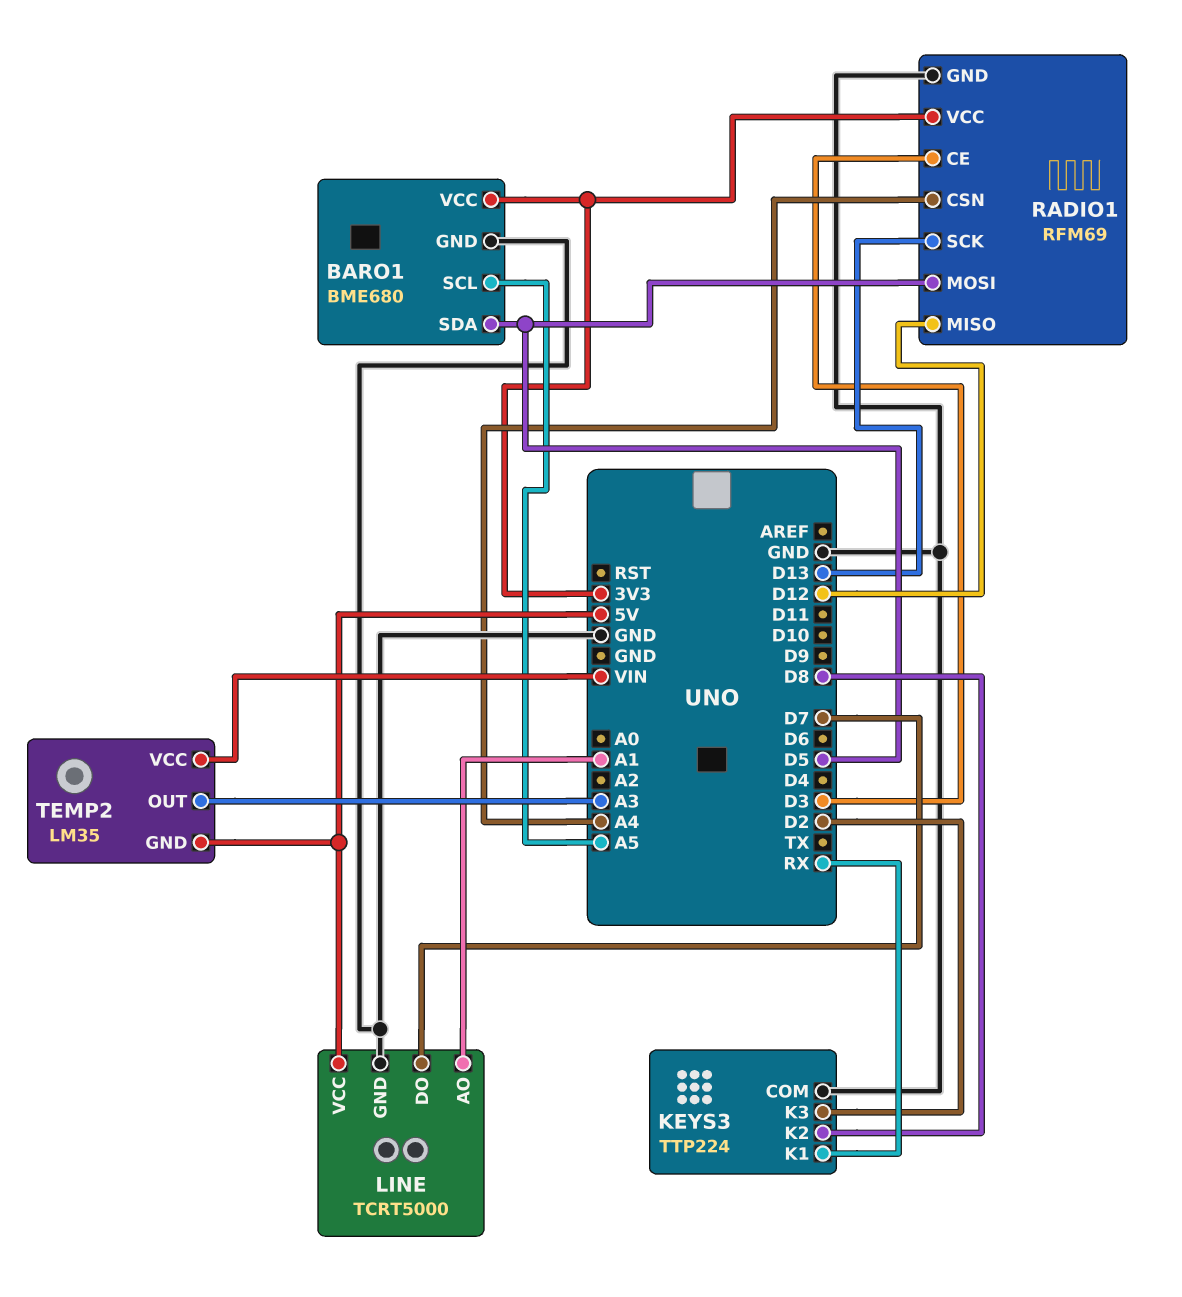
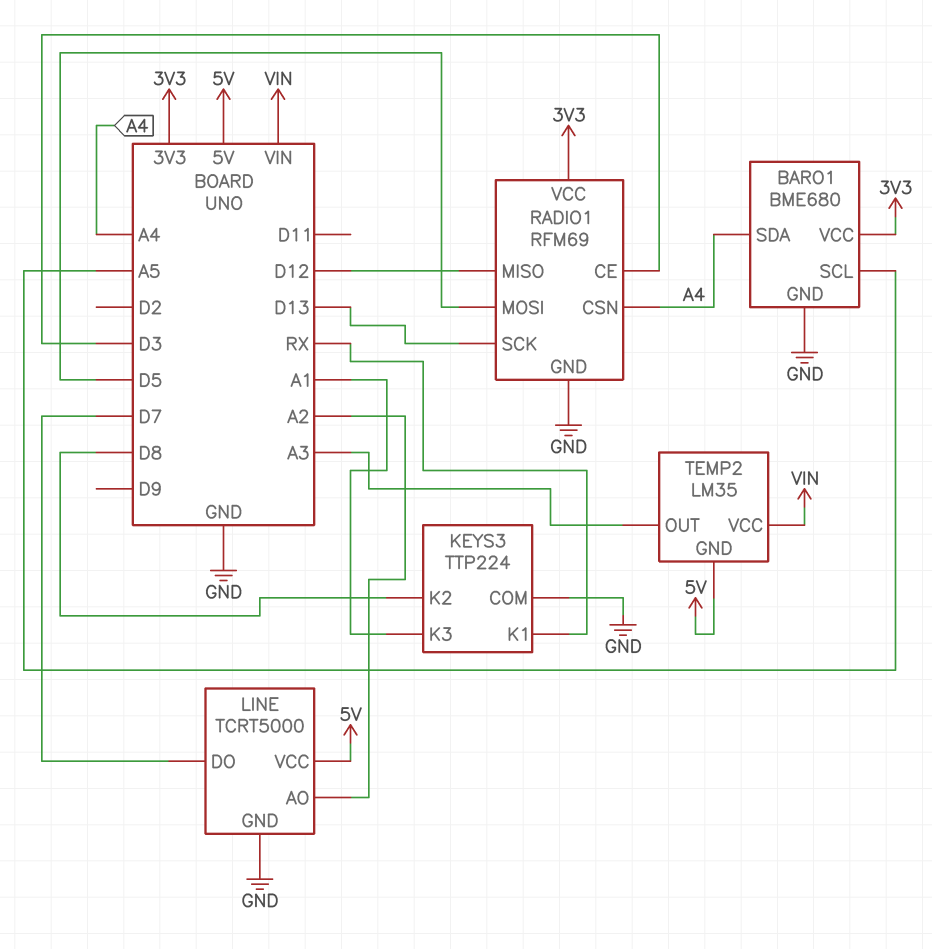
BARO1 pin SDA: D5 -> A4
KEYS3 pin K3: D2 -> A1
LINE pin AO: A1 -> A2

